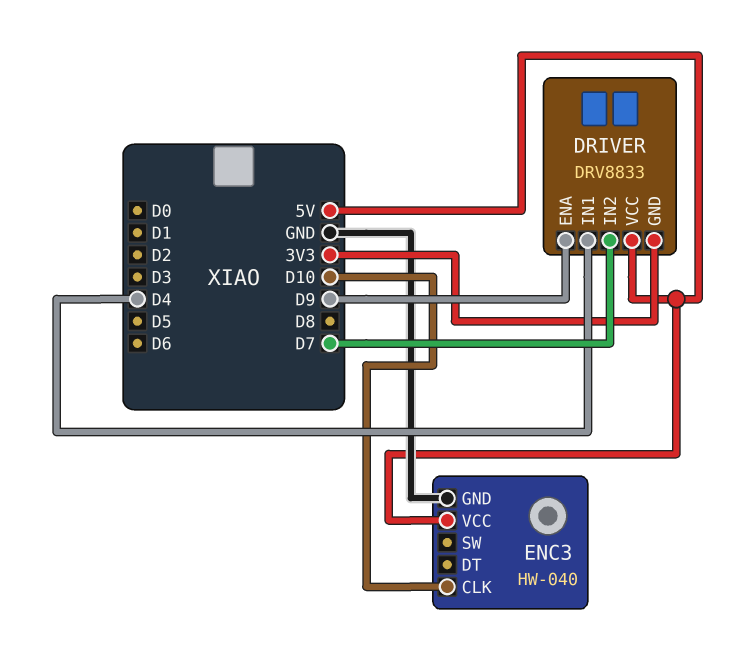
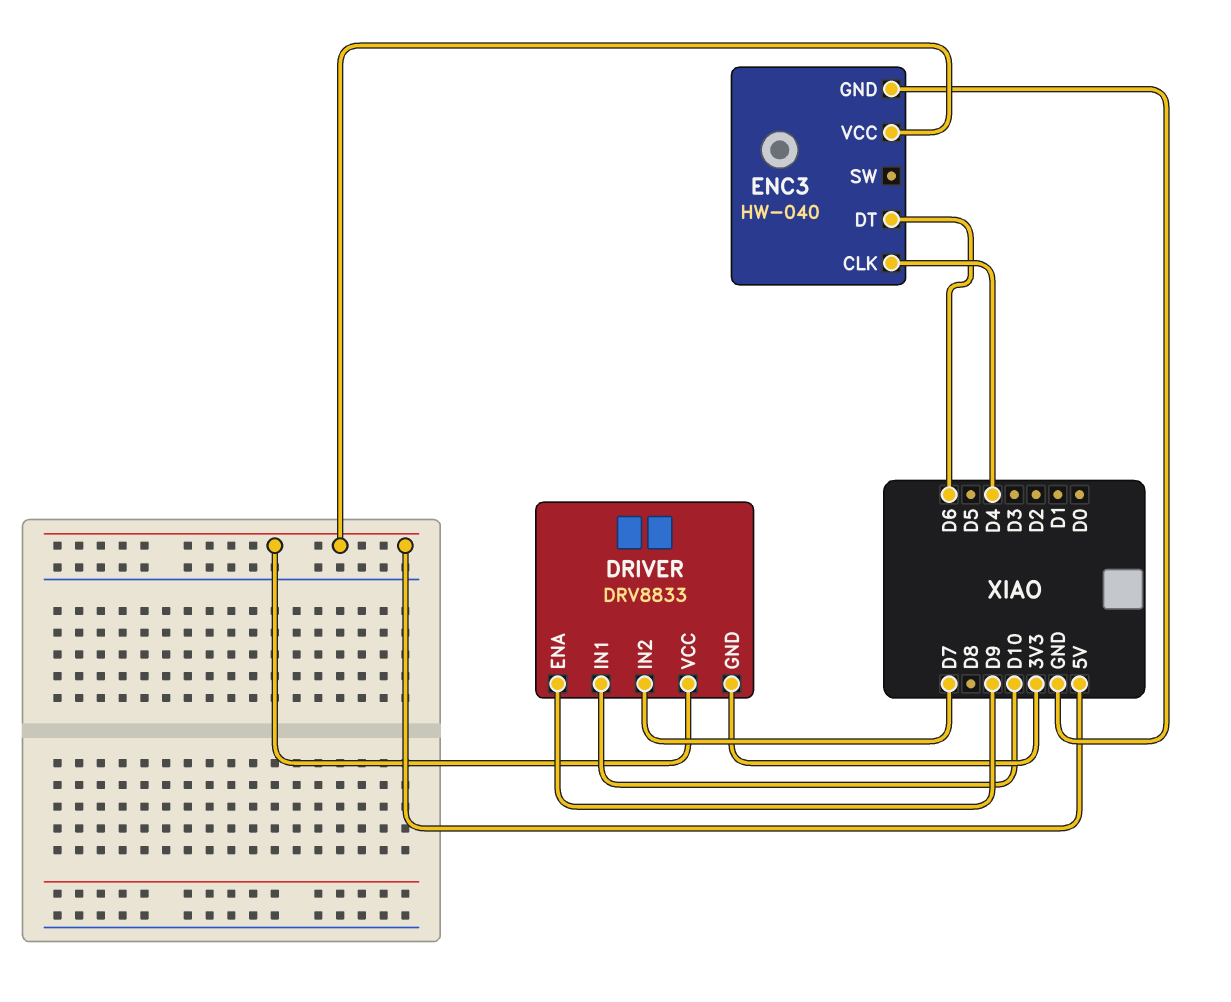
DRIVER pin IN1: D4 -> D10
ENC3 pin CLK: D10 -> D4
ENC3 pin DT: none -> D6

